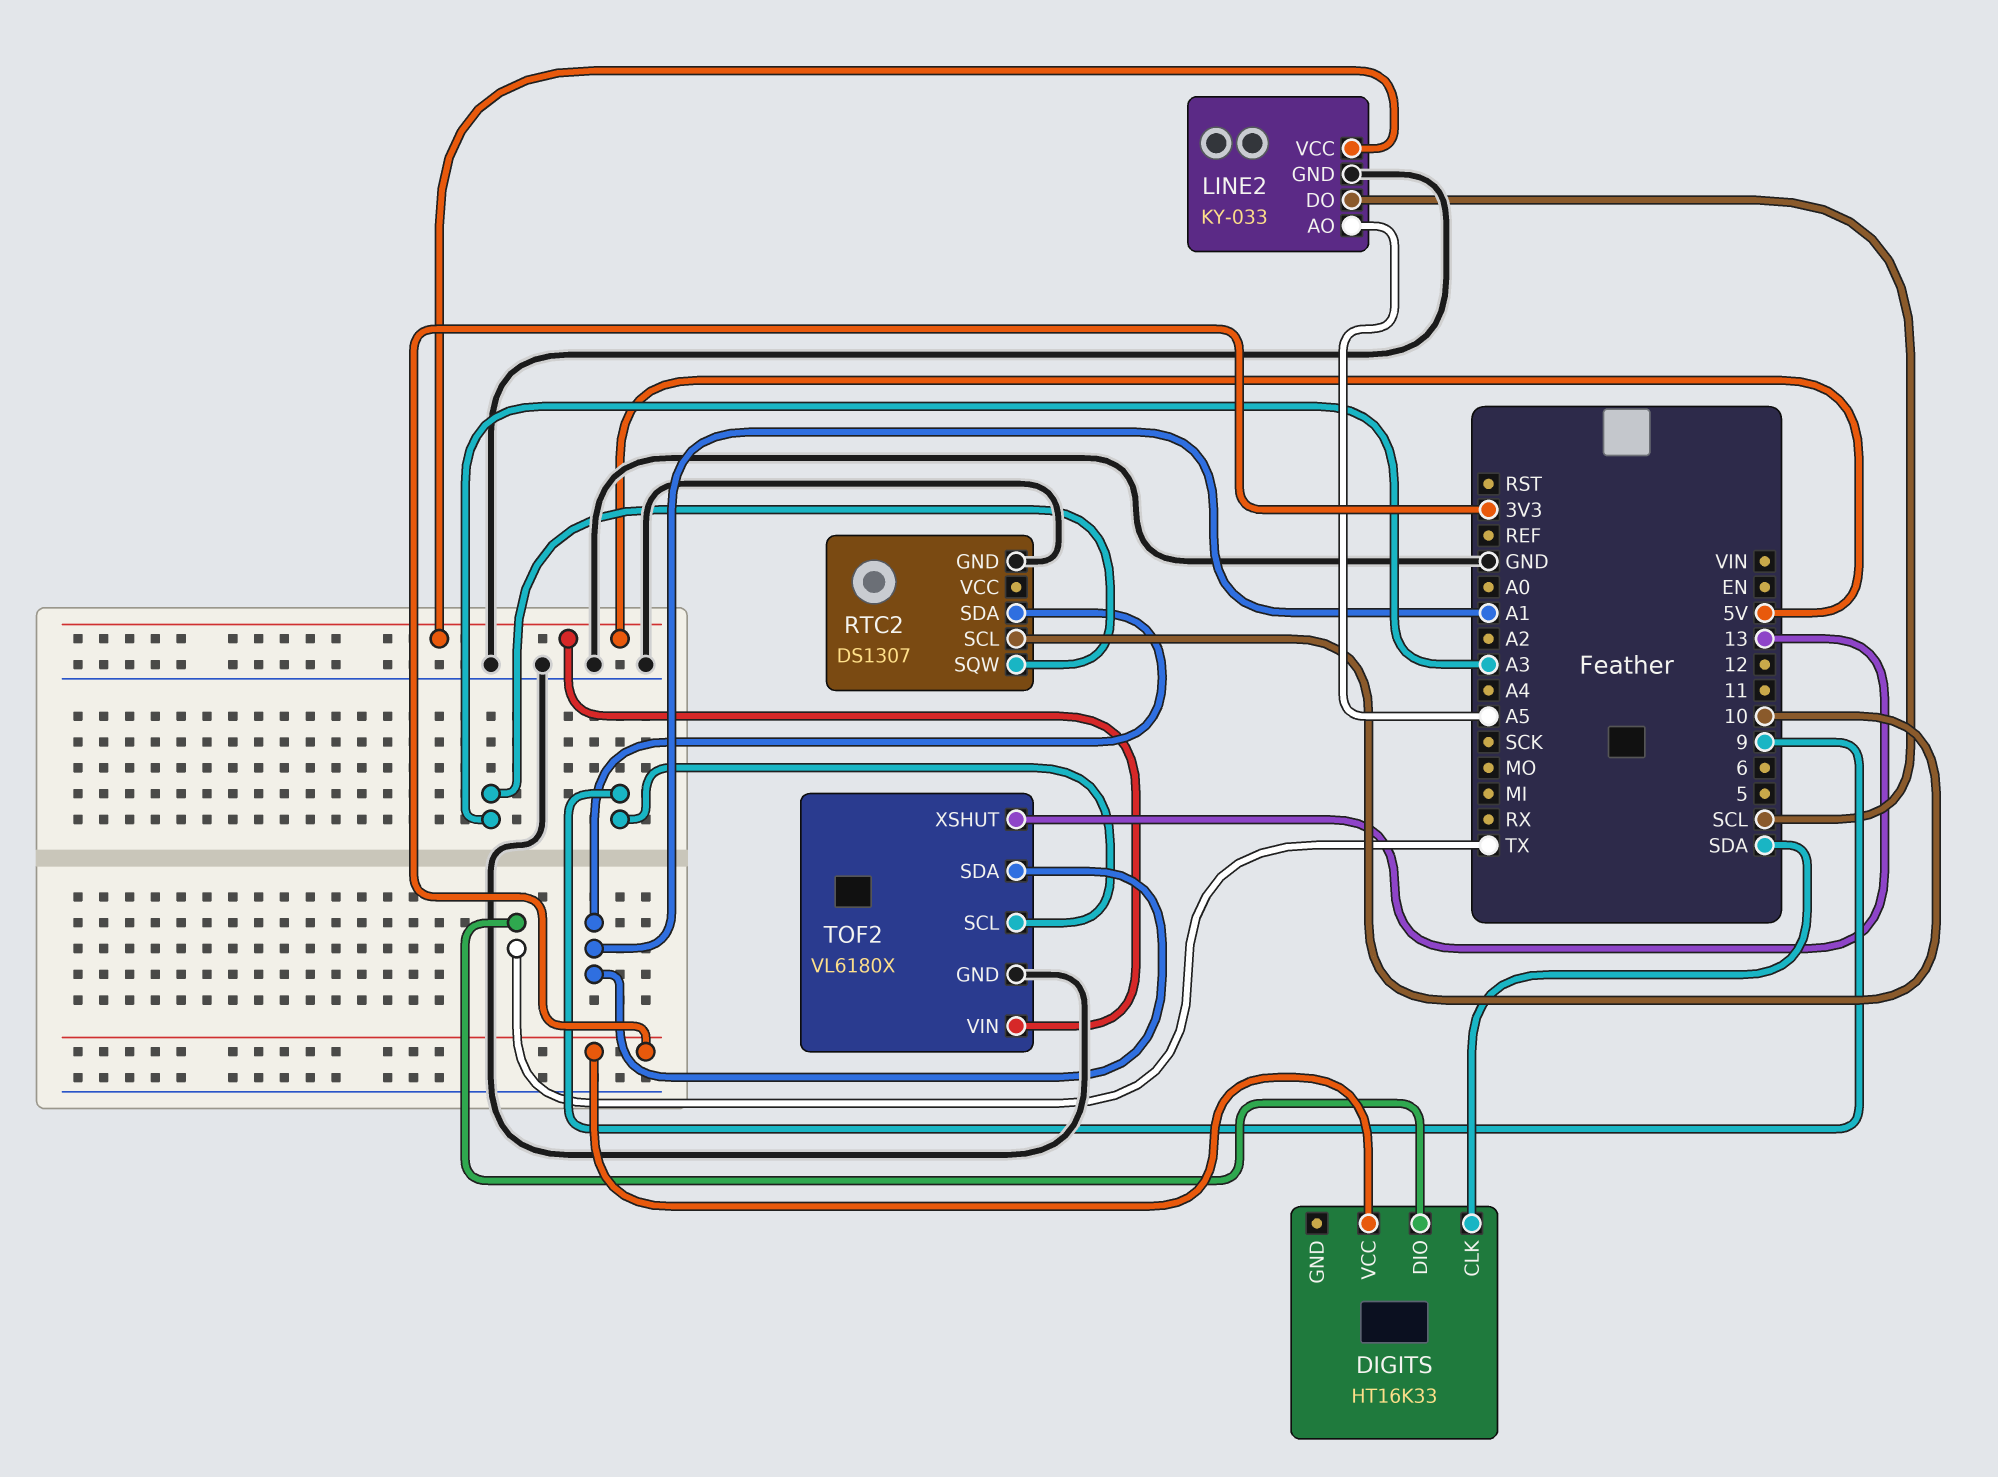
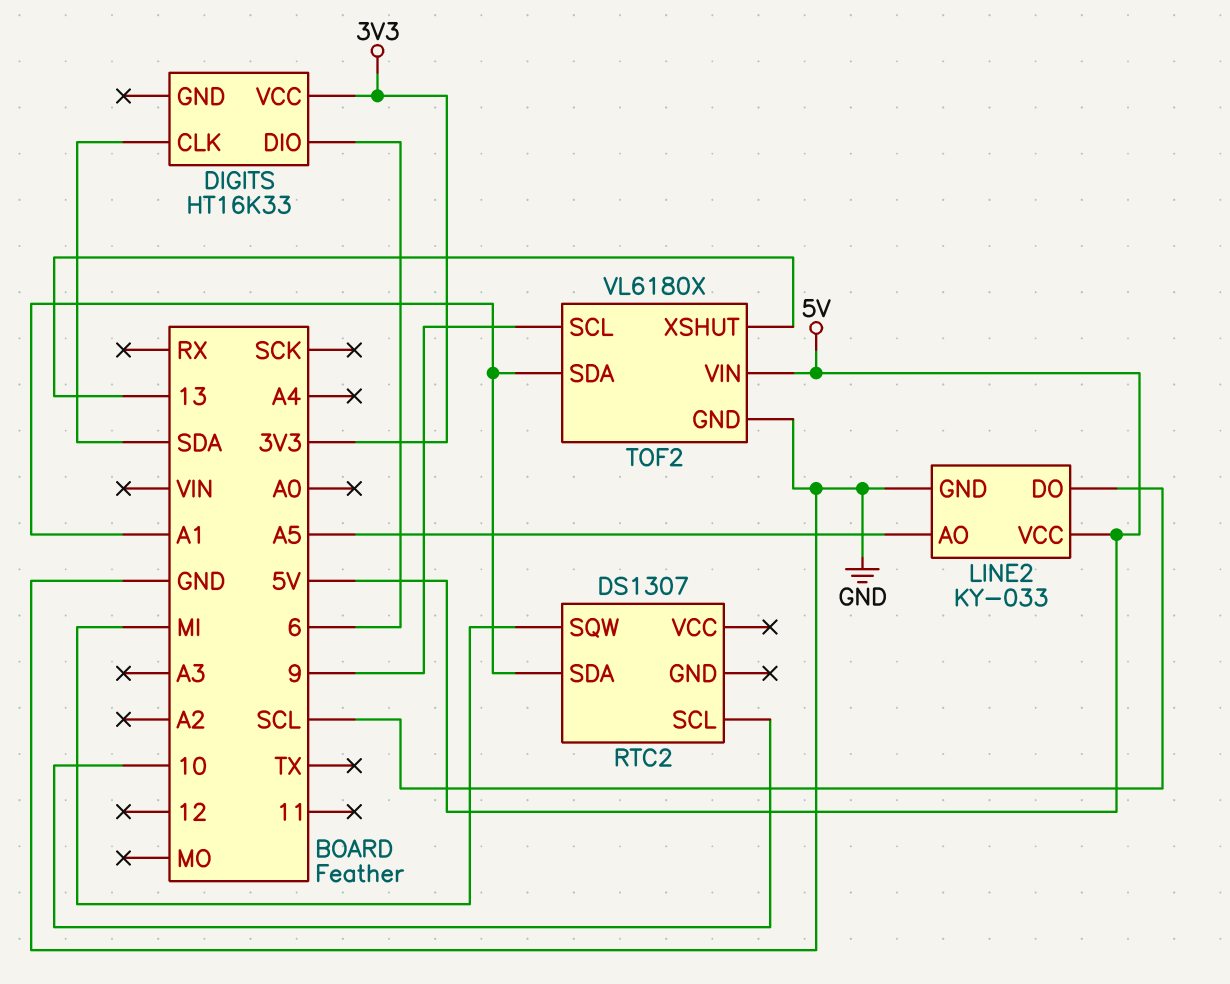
DIGITS pin DIO: TX -> 6
RTC2 pin GND: GND -> none
RTC2 pin SQW: A3 -> MI

